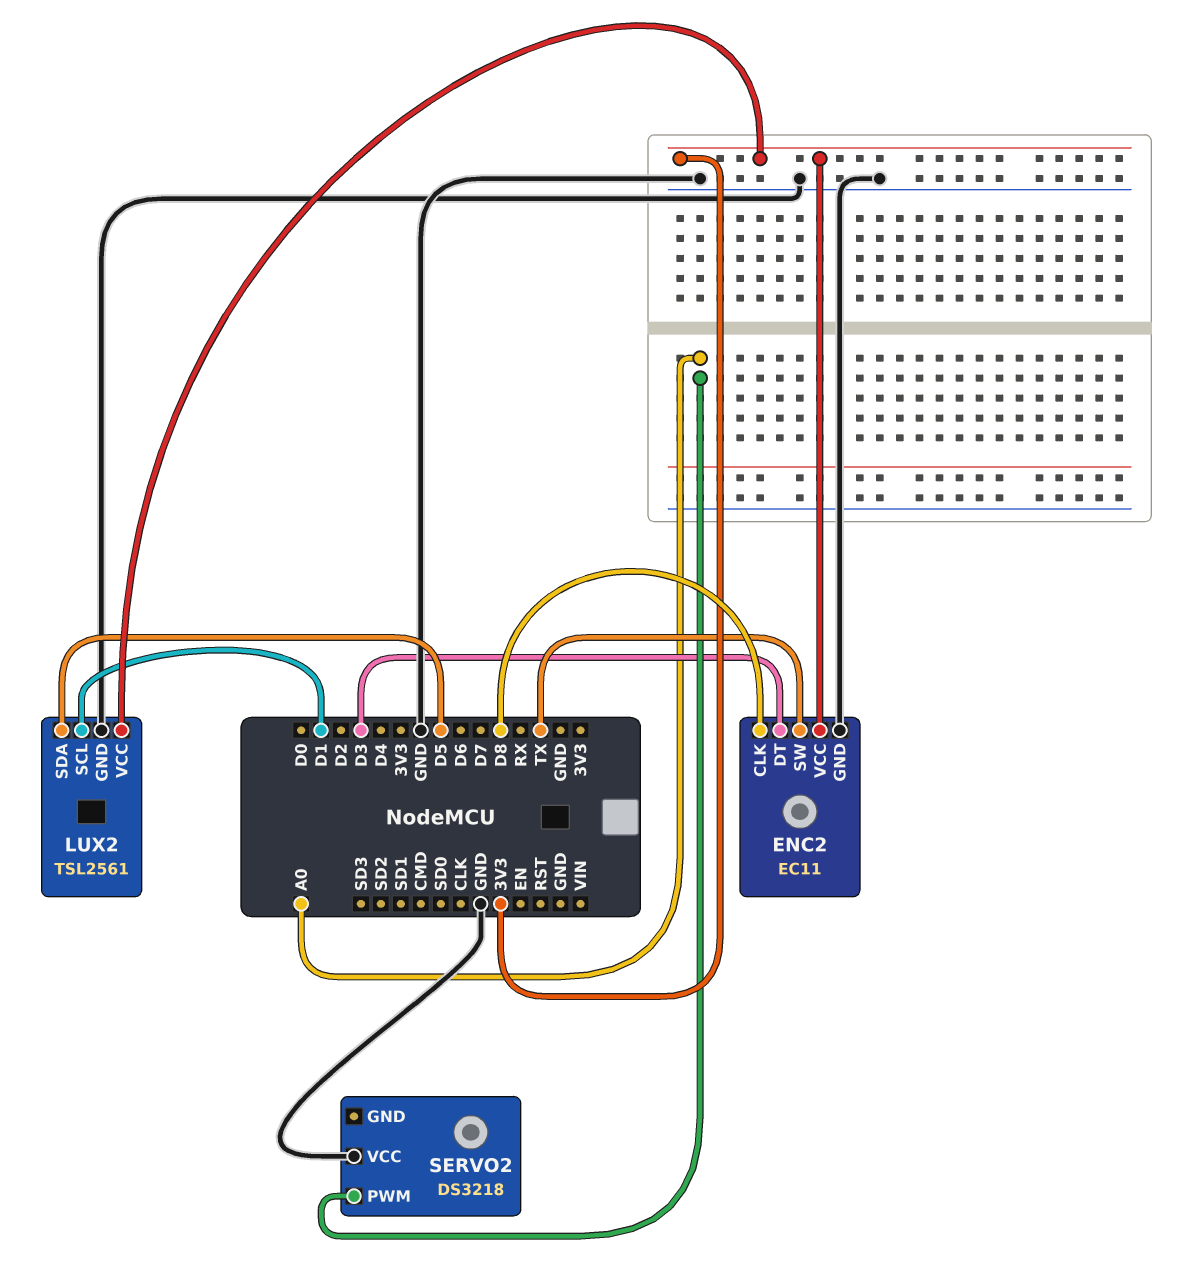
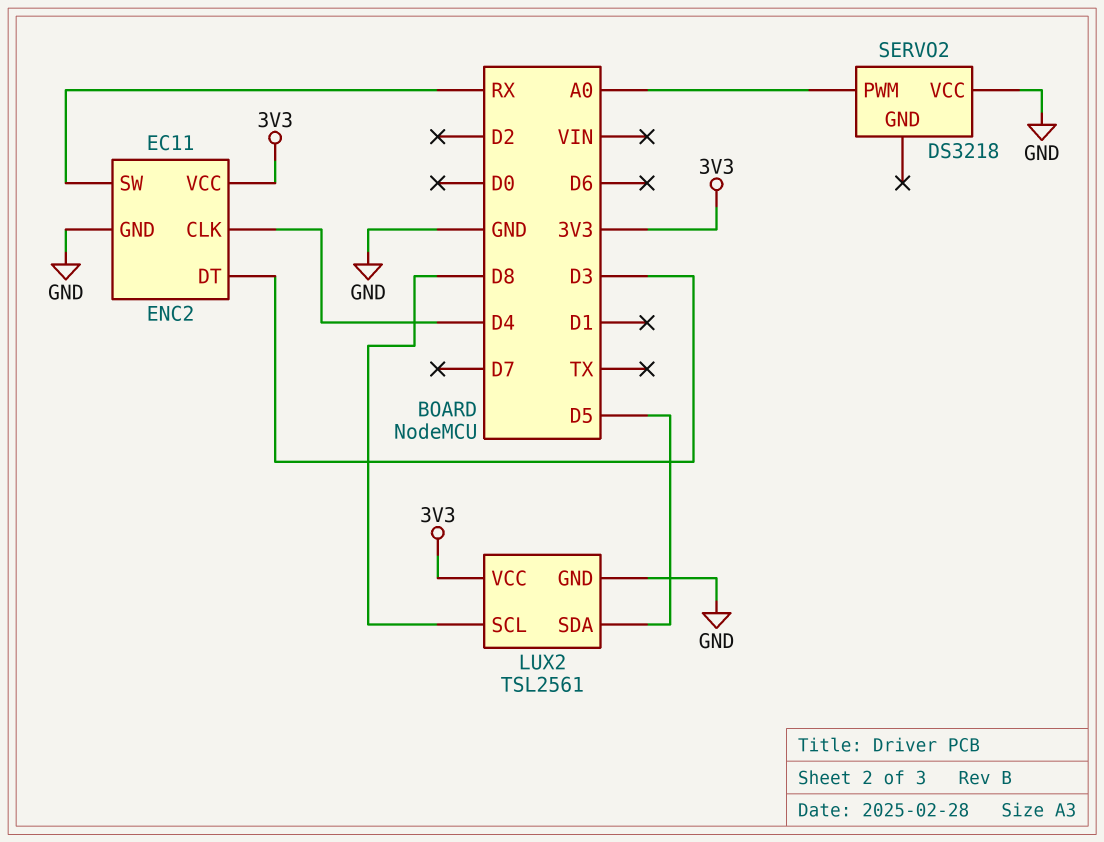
ENC2 pin CLK: D8 -> D4
ENC2 pin SW: TX -> RX
LUX2 pin SCL: D1 -> D8

